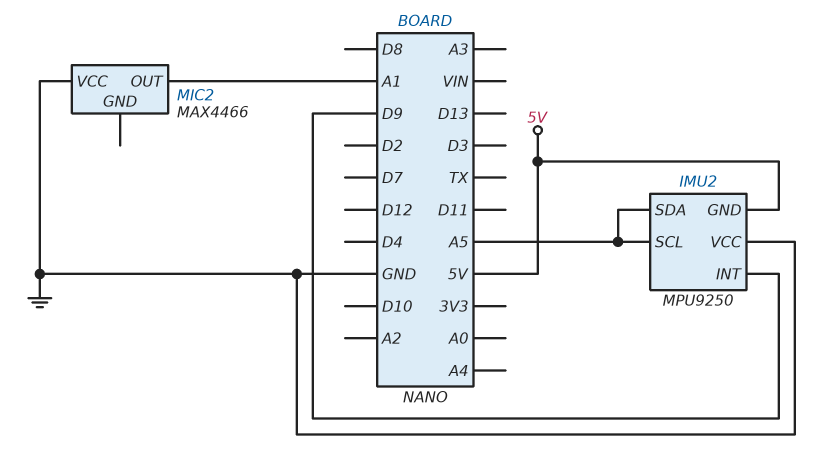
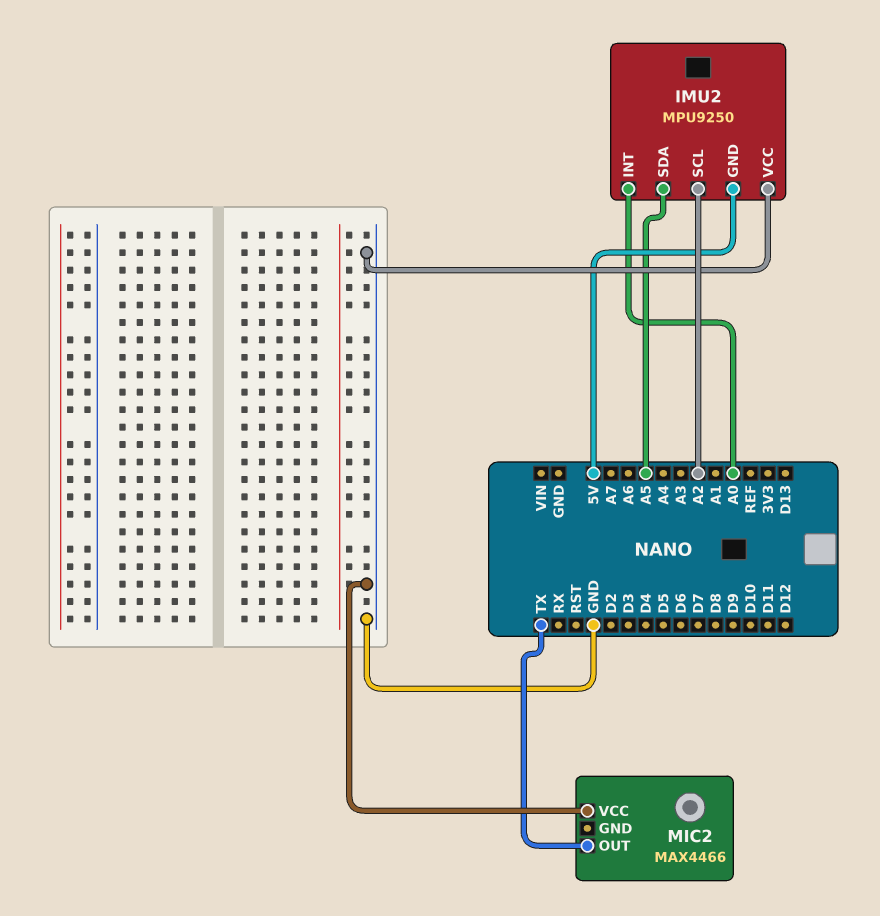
IMU2 pin INT: D9 -> A0
IMU2 pin SCL: A5 -> A2
MIC2 pin OUT: A1 -> TX

